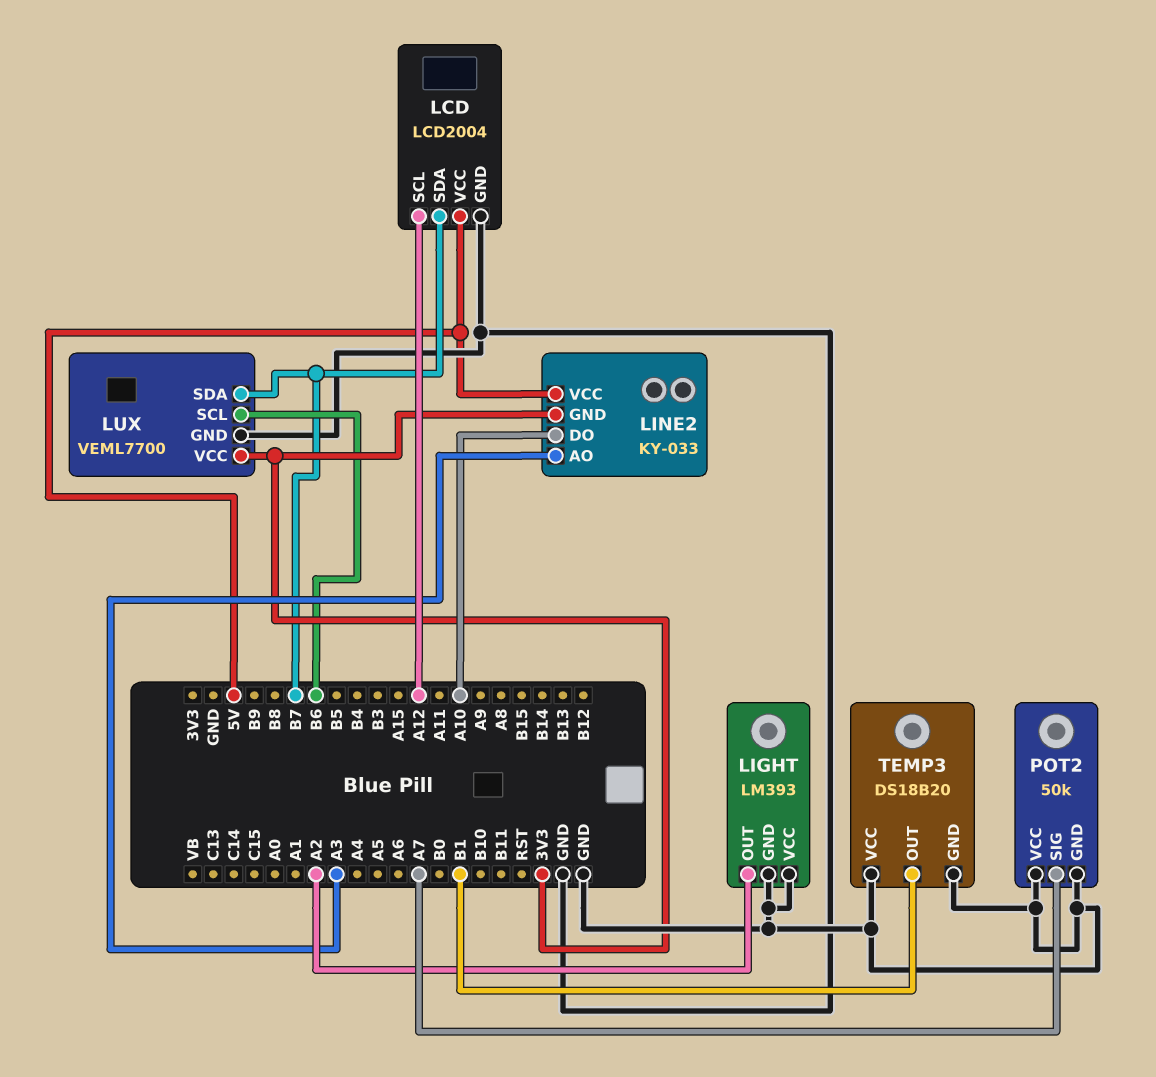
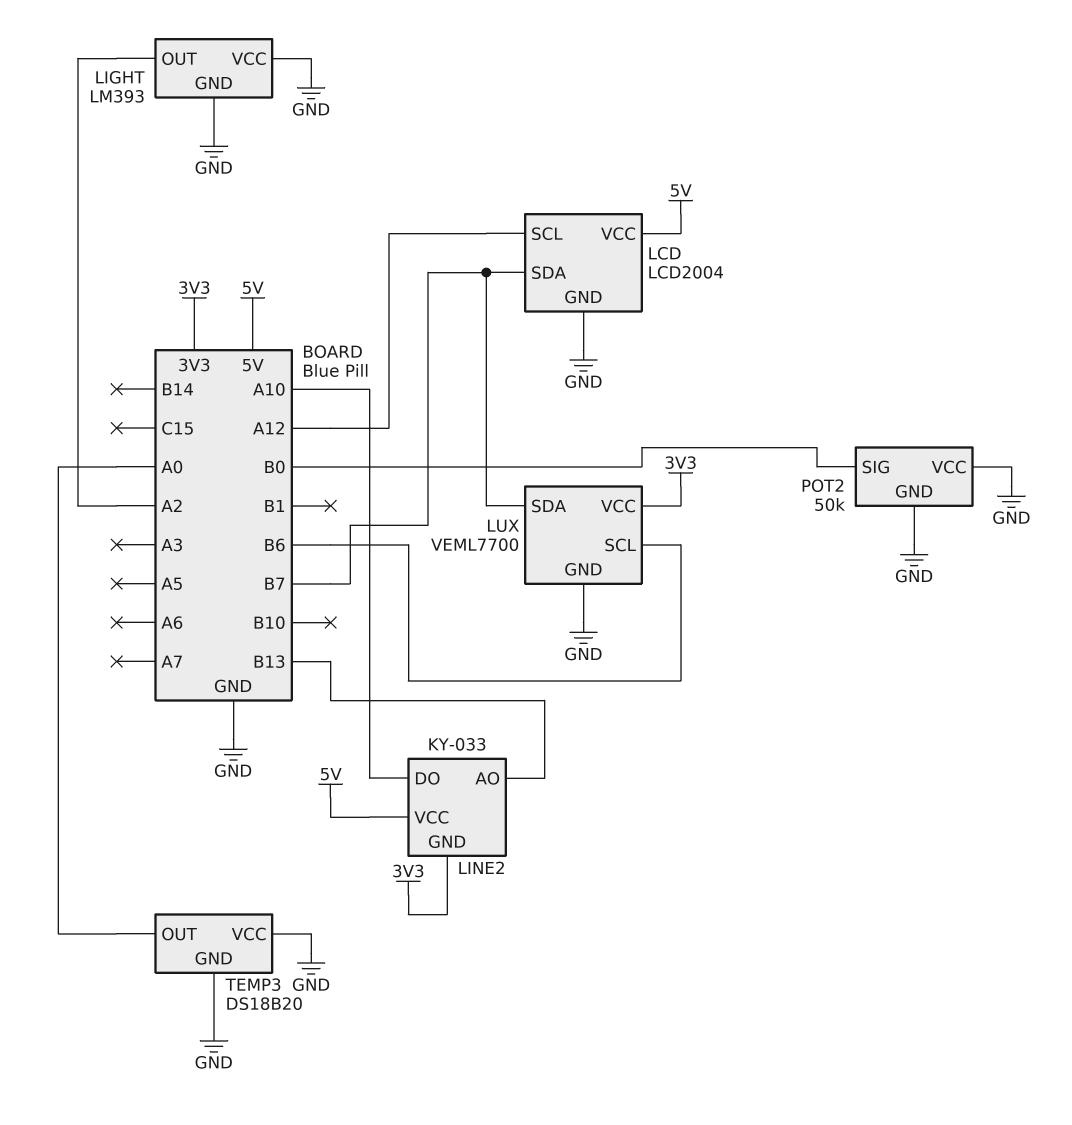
LINE2 pin AO: A3 -> B13
POT2 pin SIG: A7 -> B0
TEMP3 pin OUT: B1 -> A0

